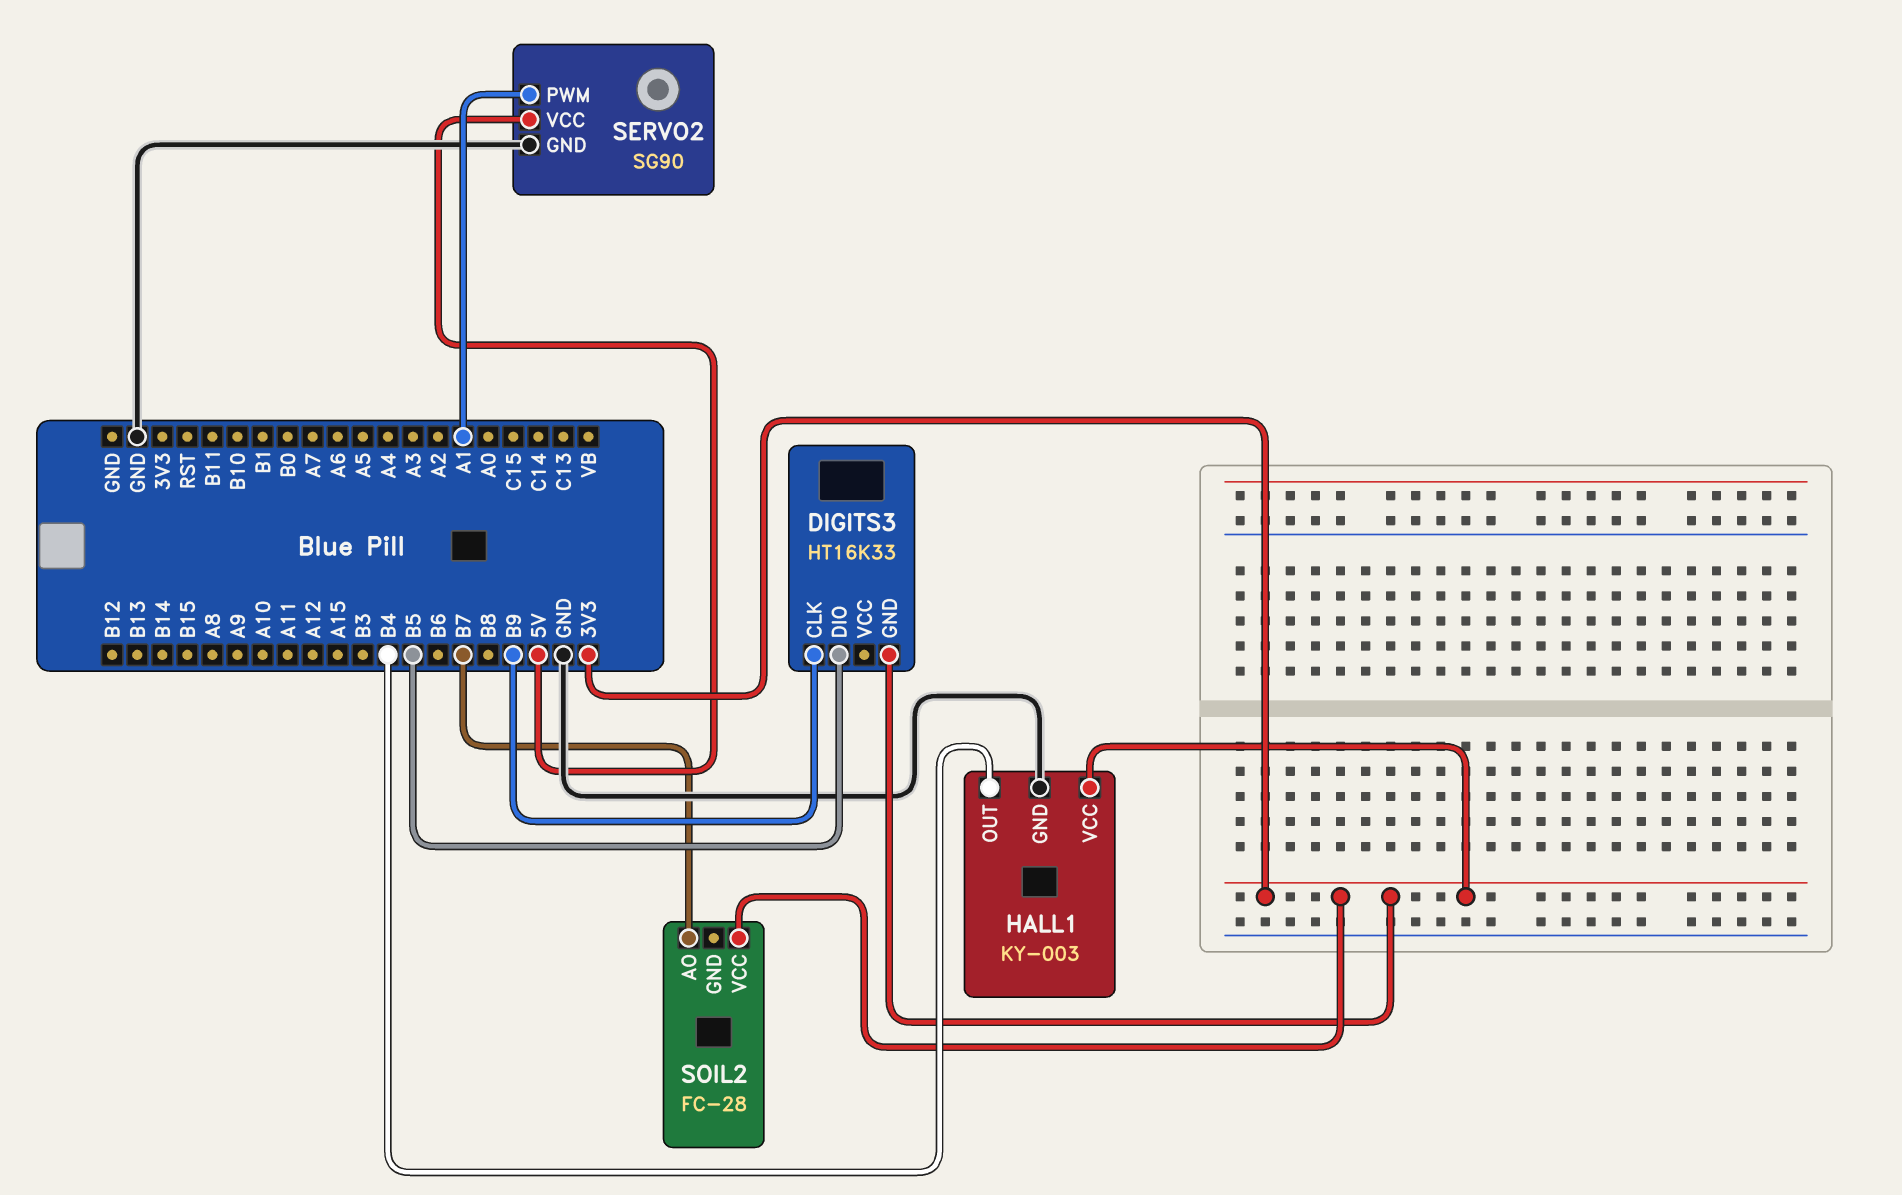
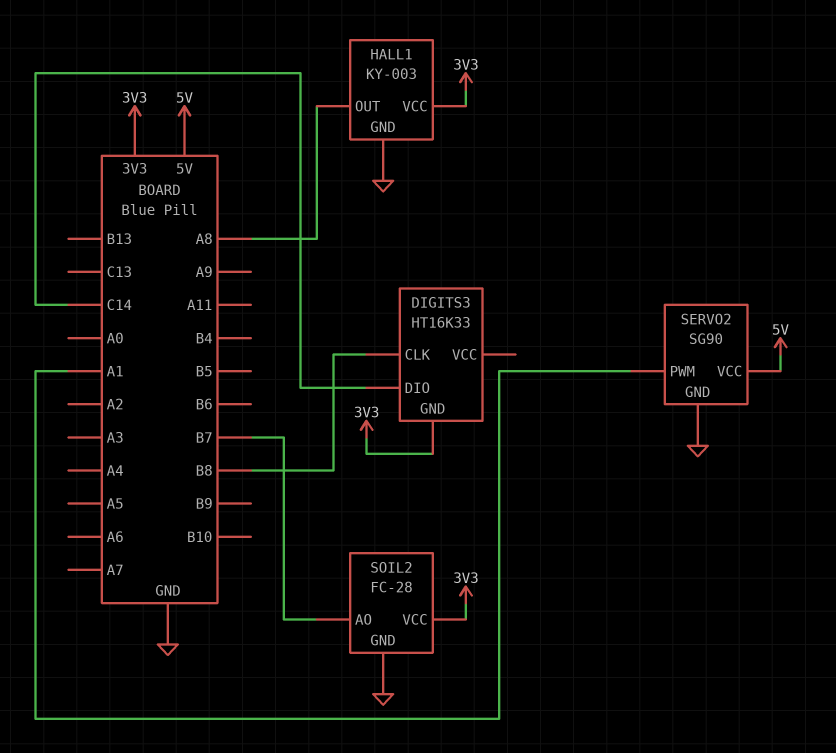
DIGITS3 pin CLK: B9 -> B8
DIGITS3 pin DIO: B5 -> C14
HALL1 pin OUT: B4 -> A8
SOIL2 pin GND: none -> GND

